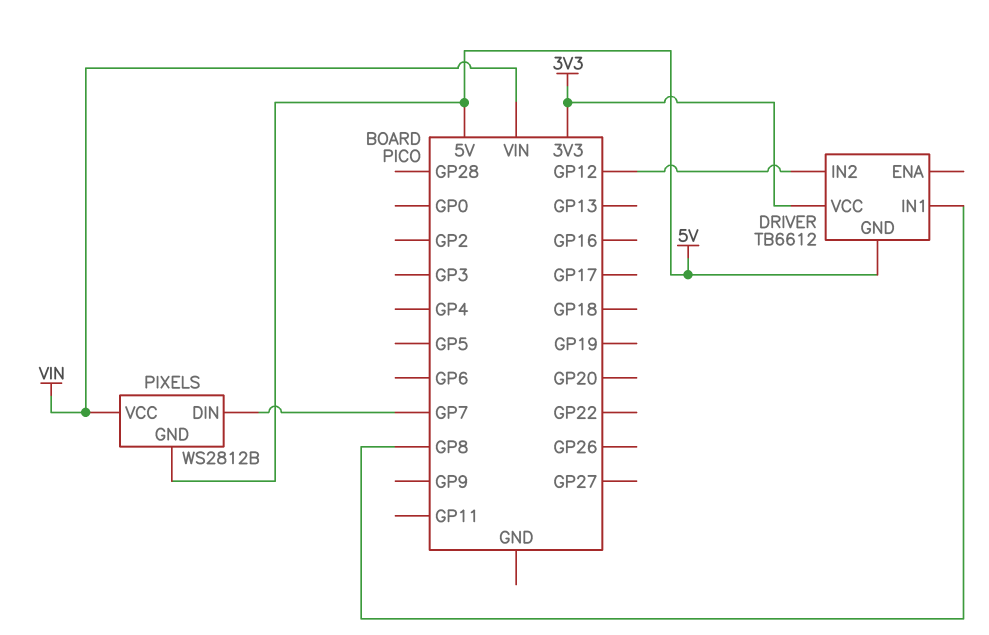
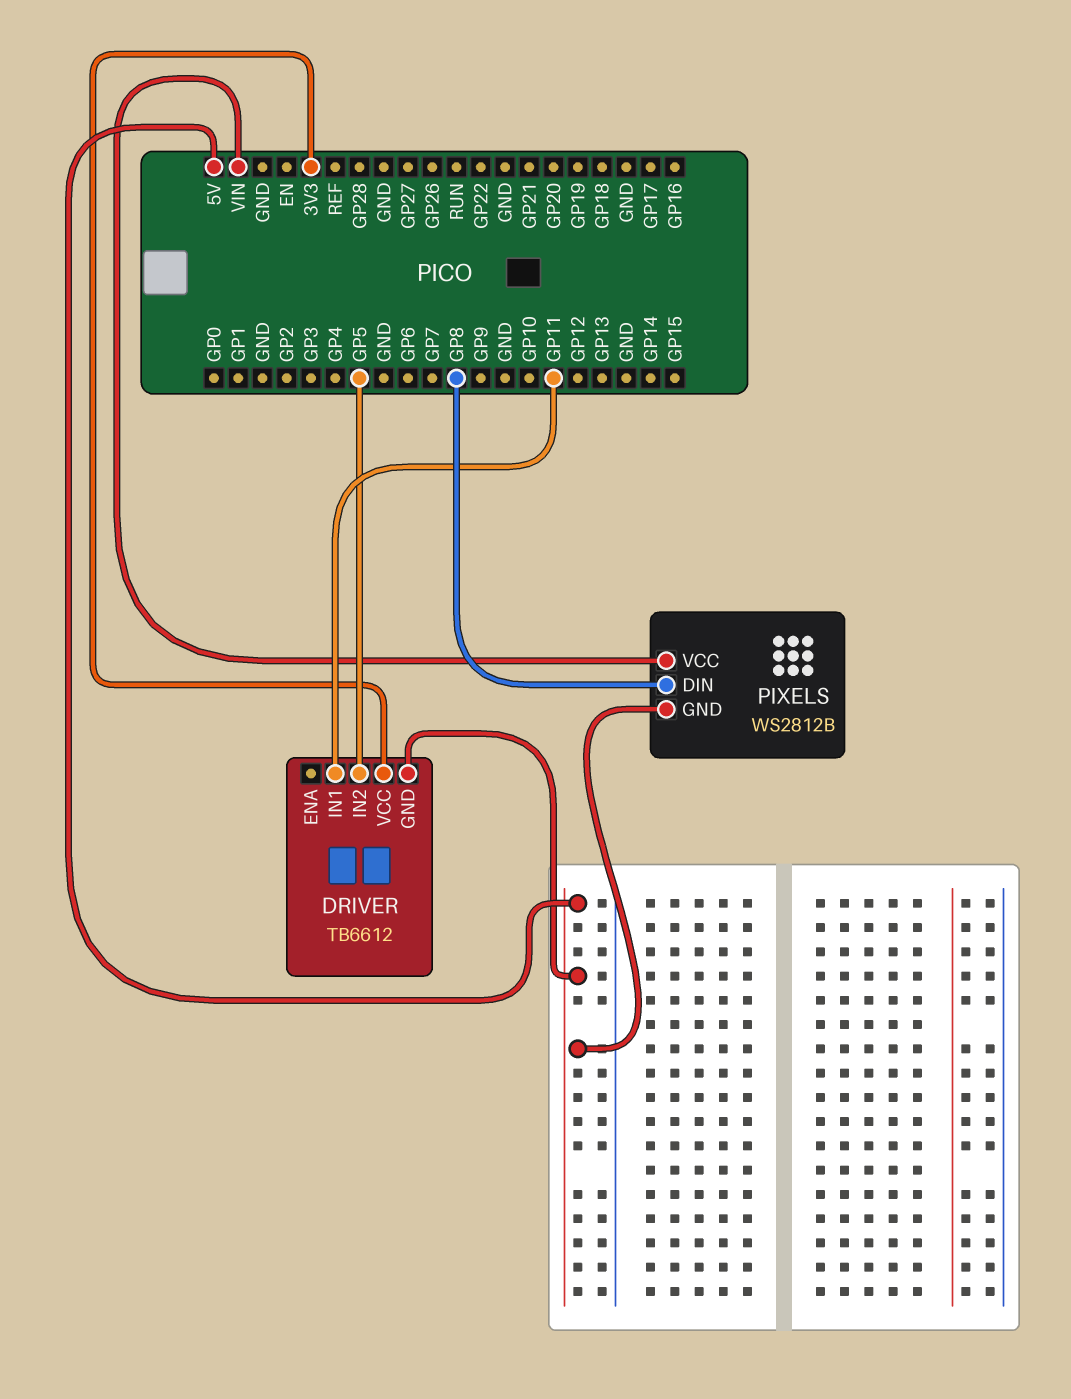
DRIVER pin IN1: GP8 -> GP11
DRIVER pin IN2: GP12 -> GP5
PIXELS pin DIN: GP7 -> GP8

